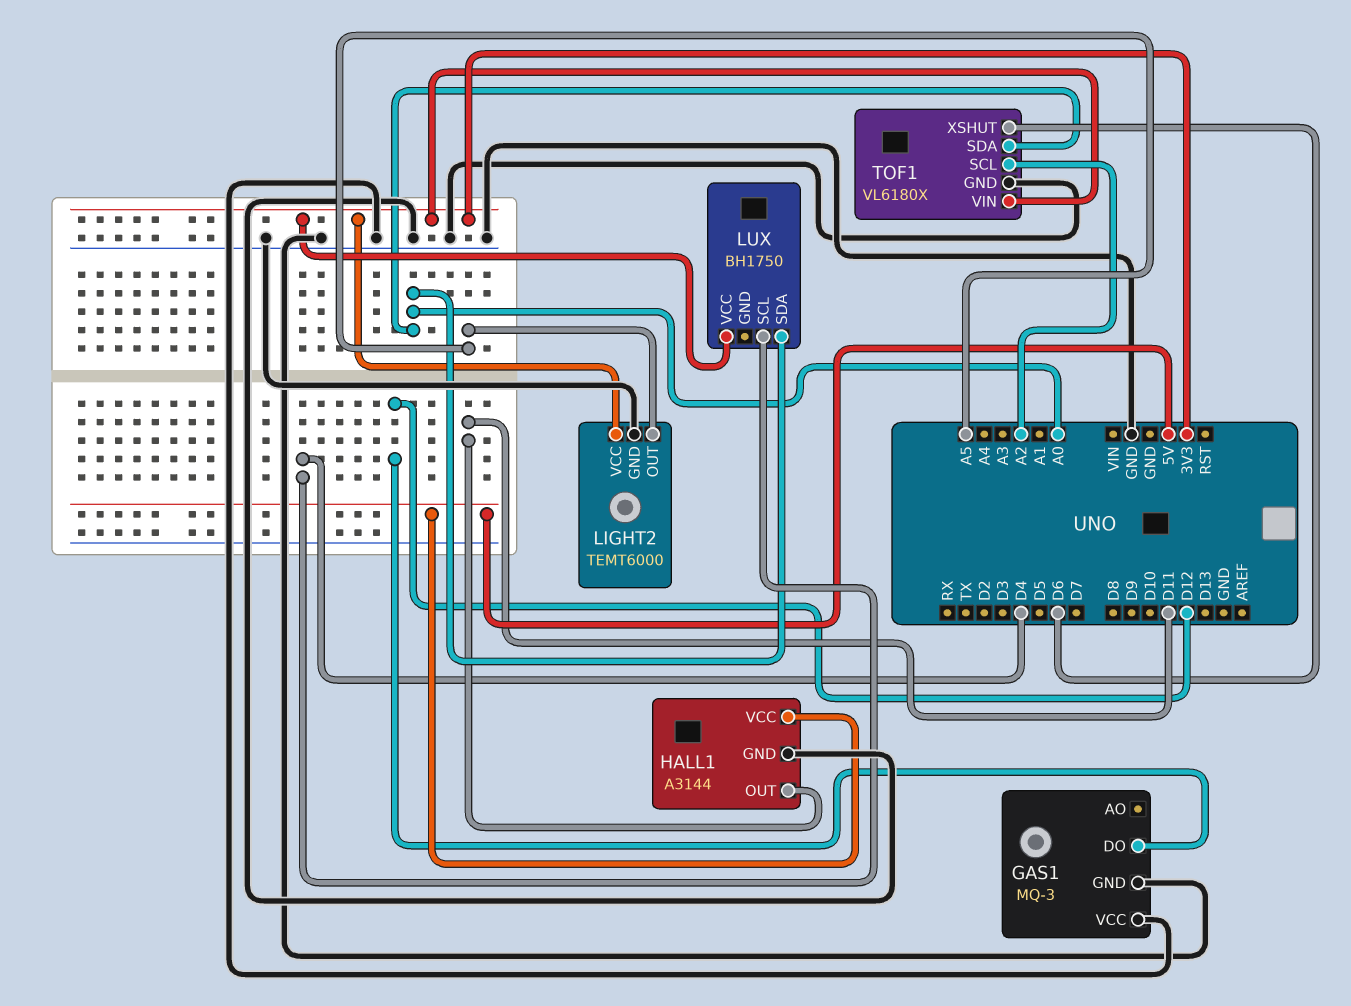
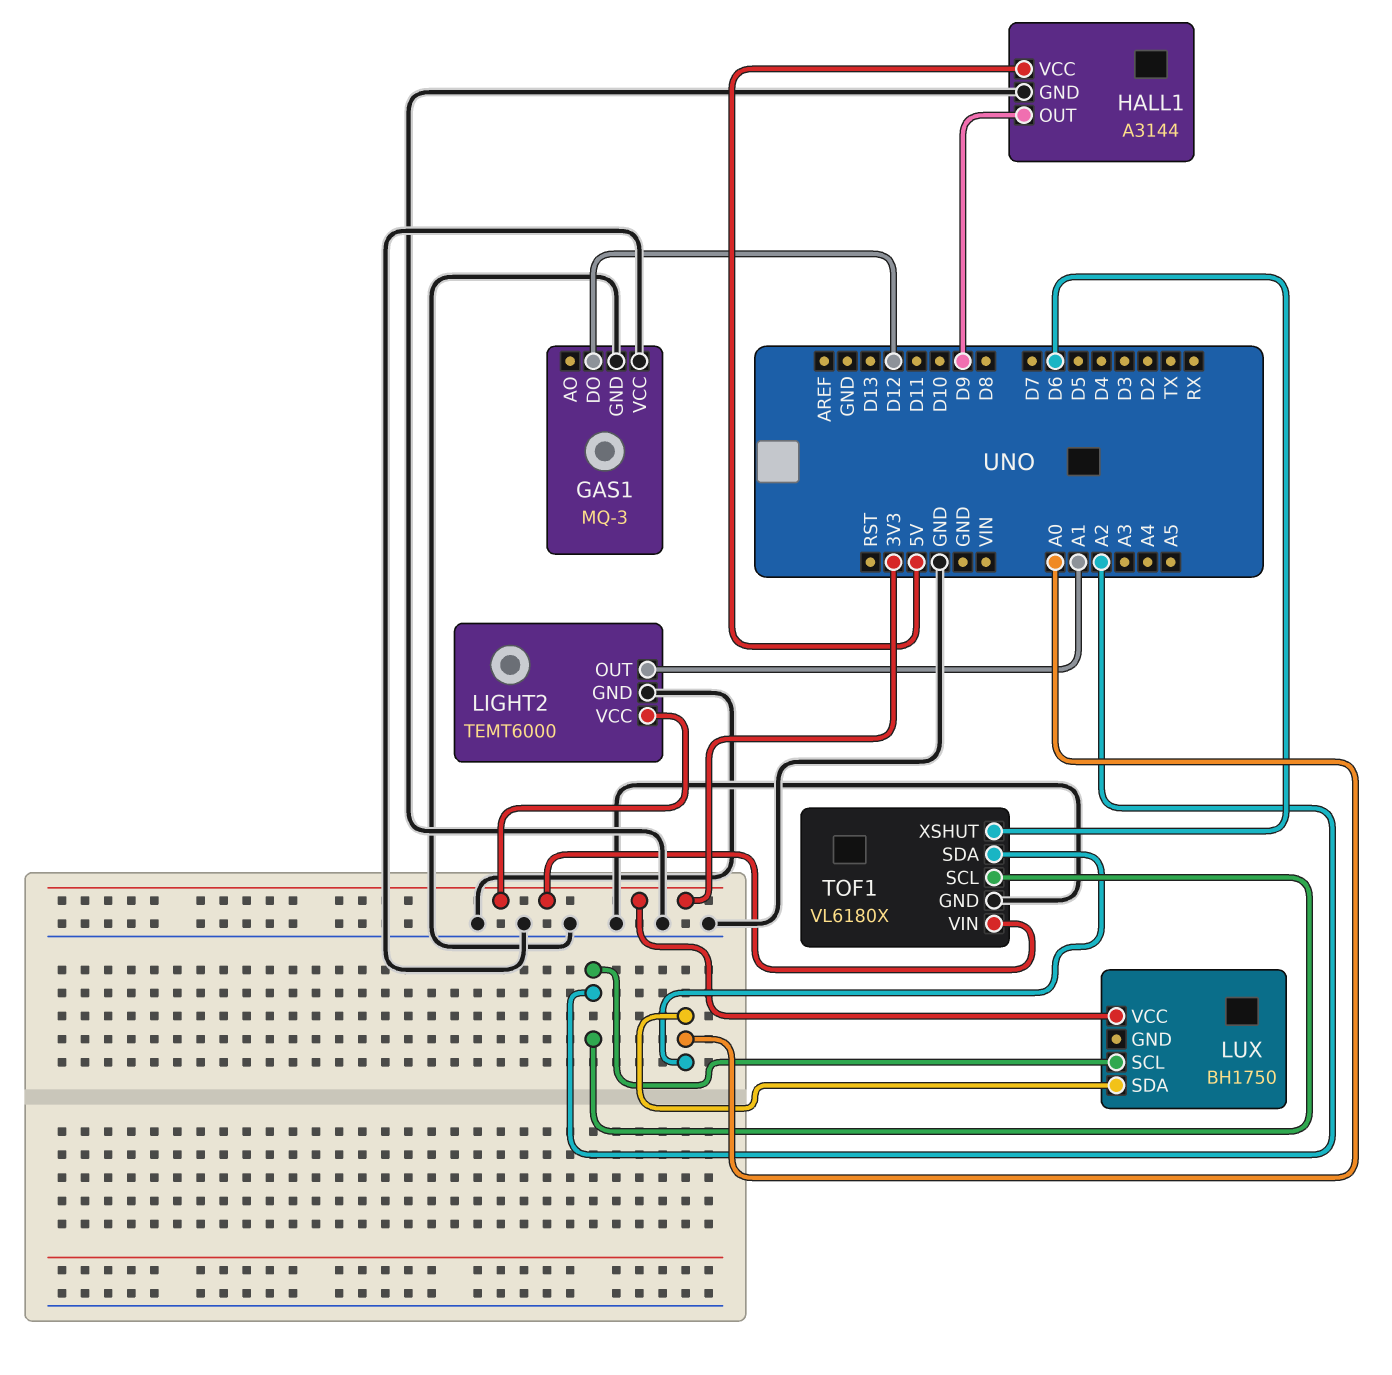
HALL1 pin OUT: D11 -> D9
LIGHT2 pin OUT: A5 -> A1
LUX pin SCL: D4 -> A2

